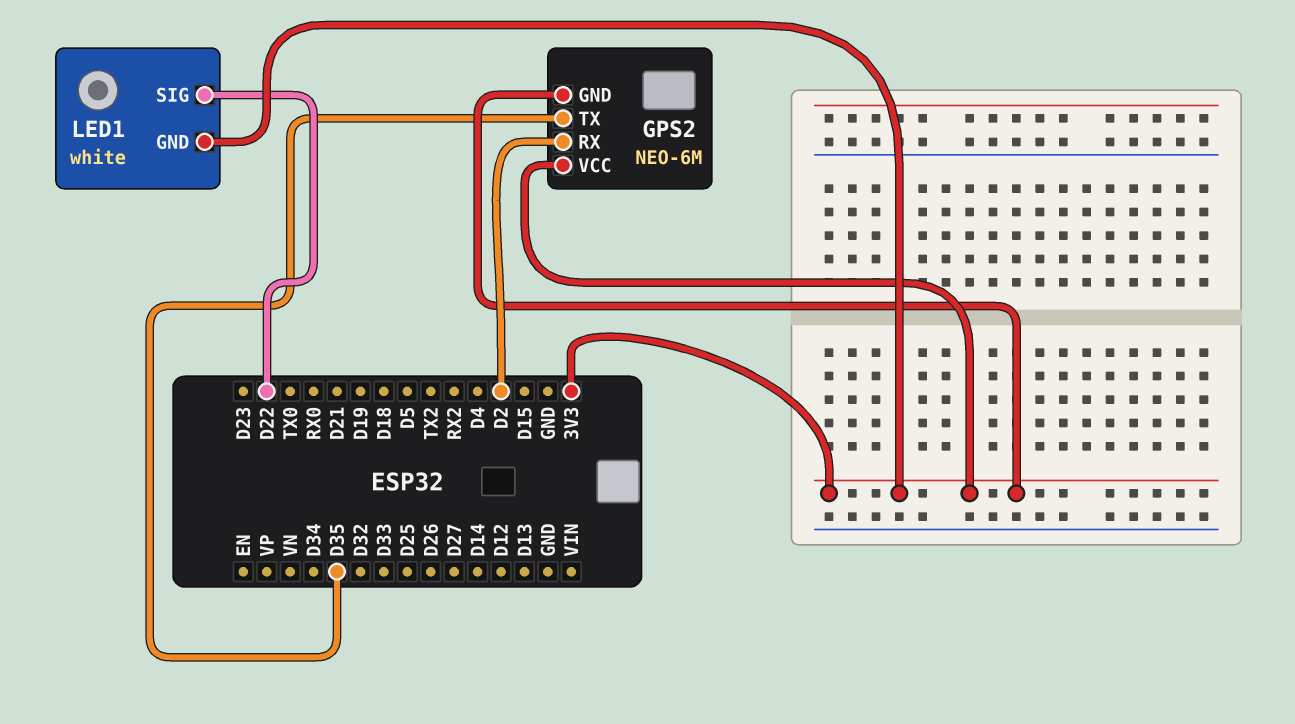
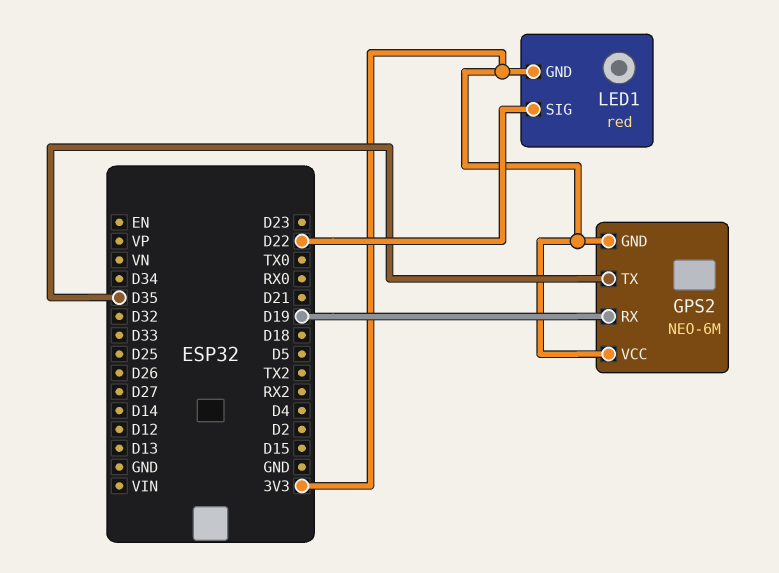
GPS2 pin RX: D2 -> D19
LED1: white -> red

